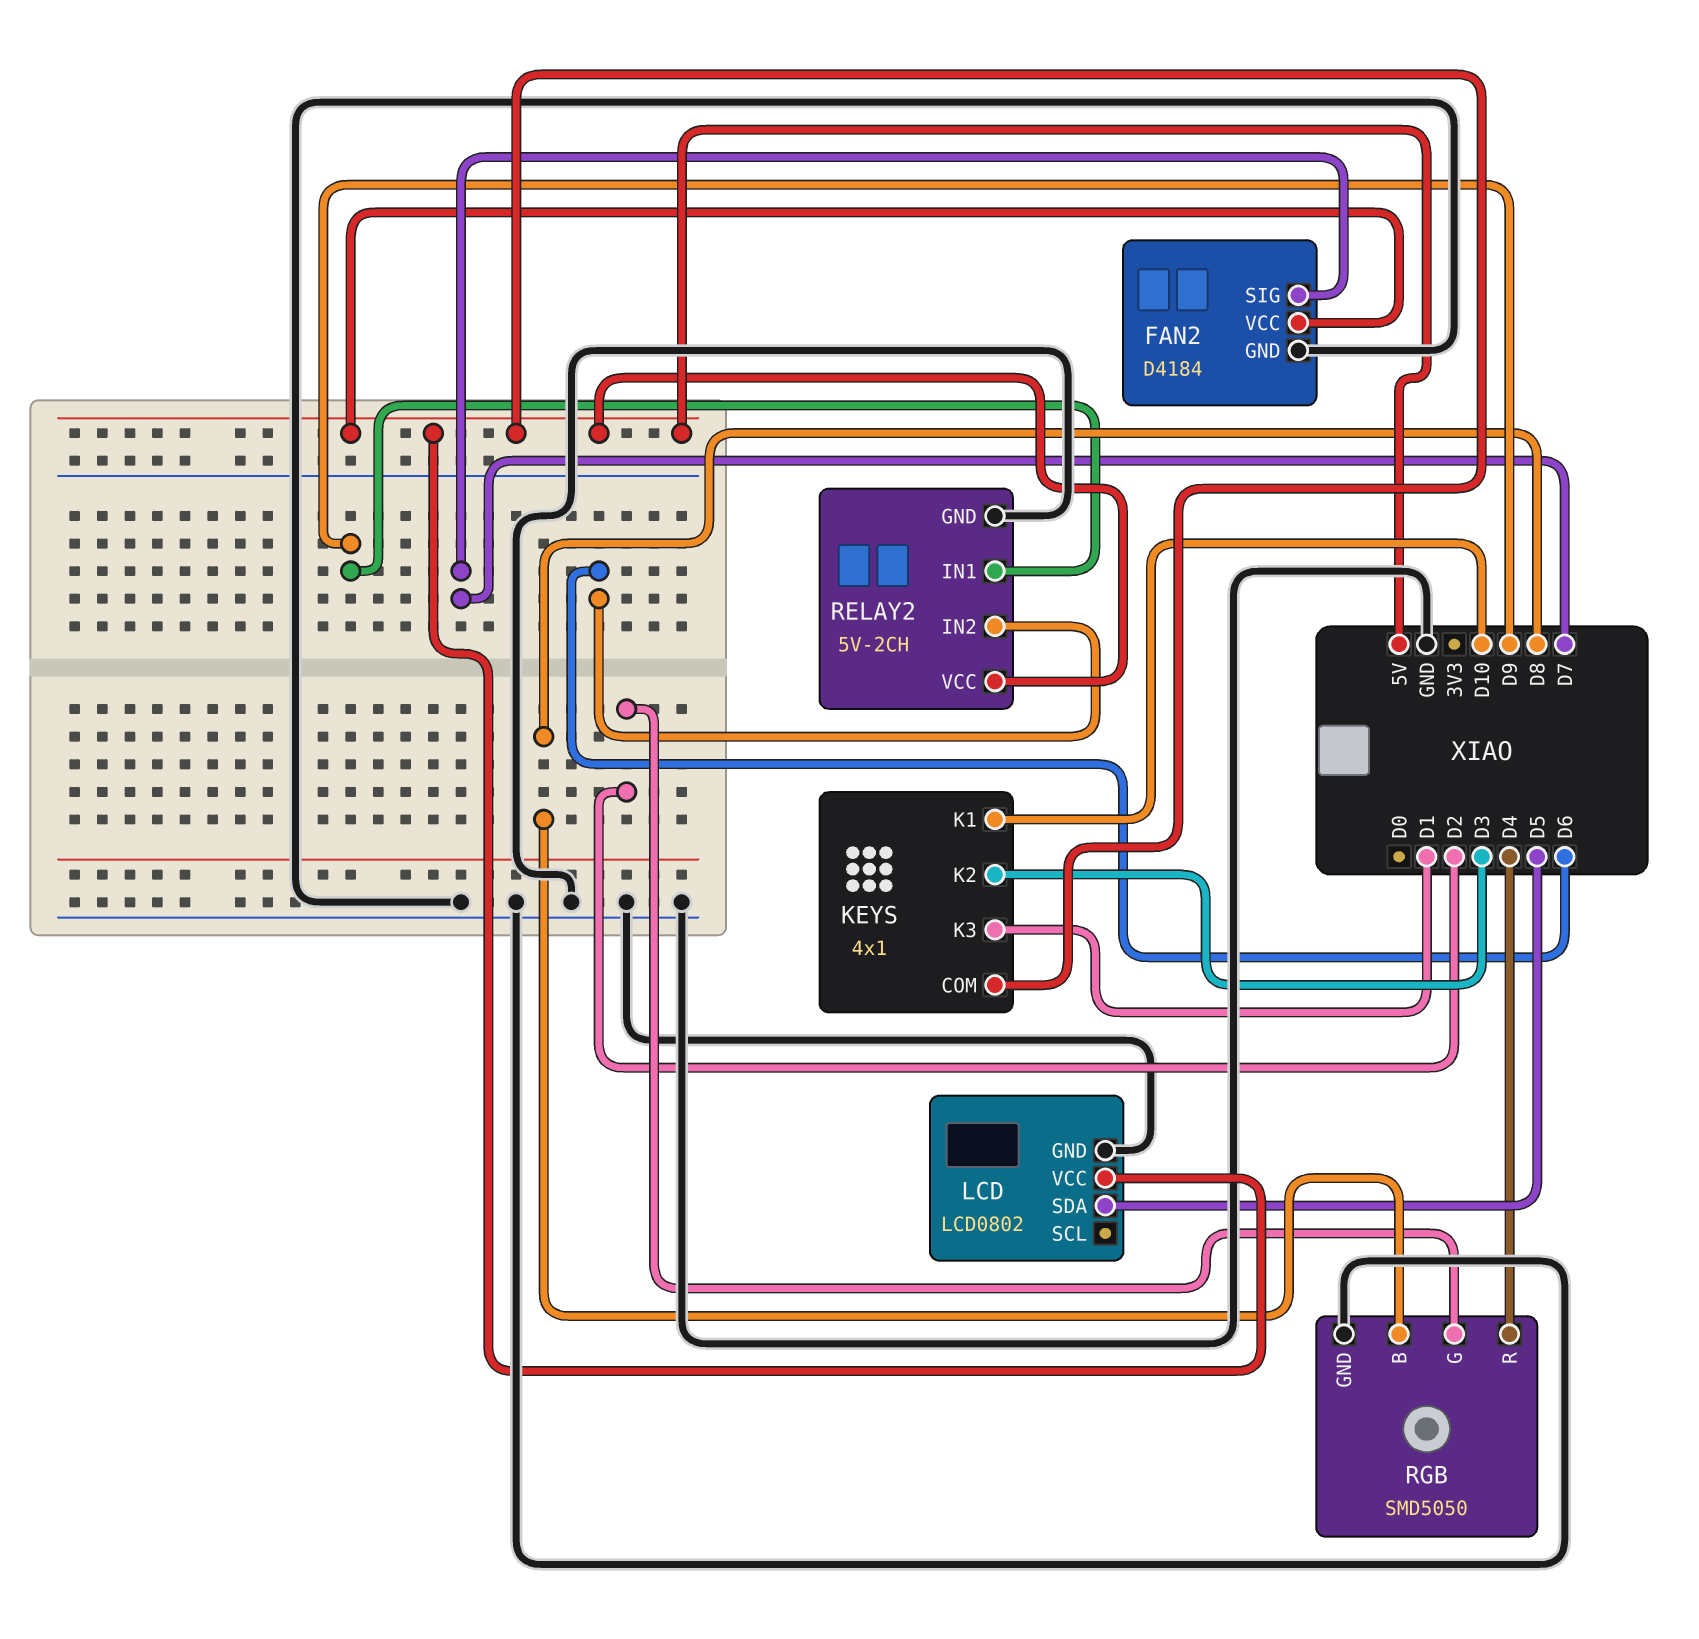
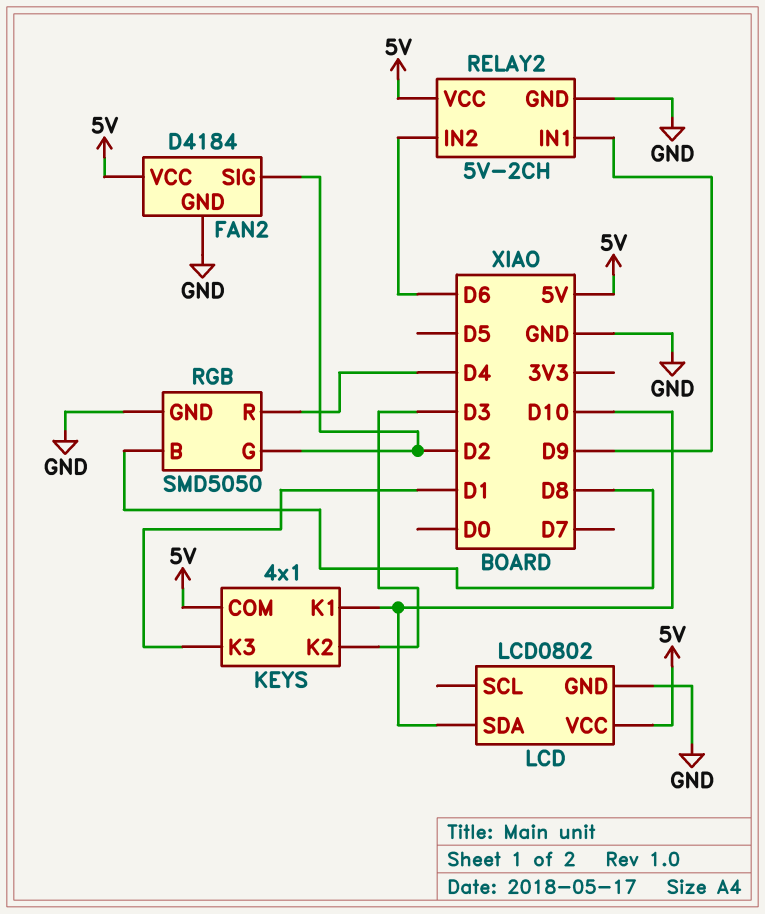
FAN2 pin SIG: D7 -> D2
LCD pin SDA: D5 -> D10

